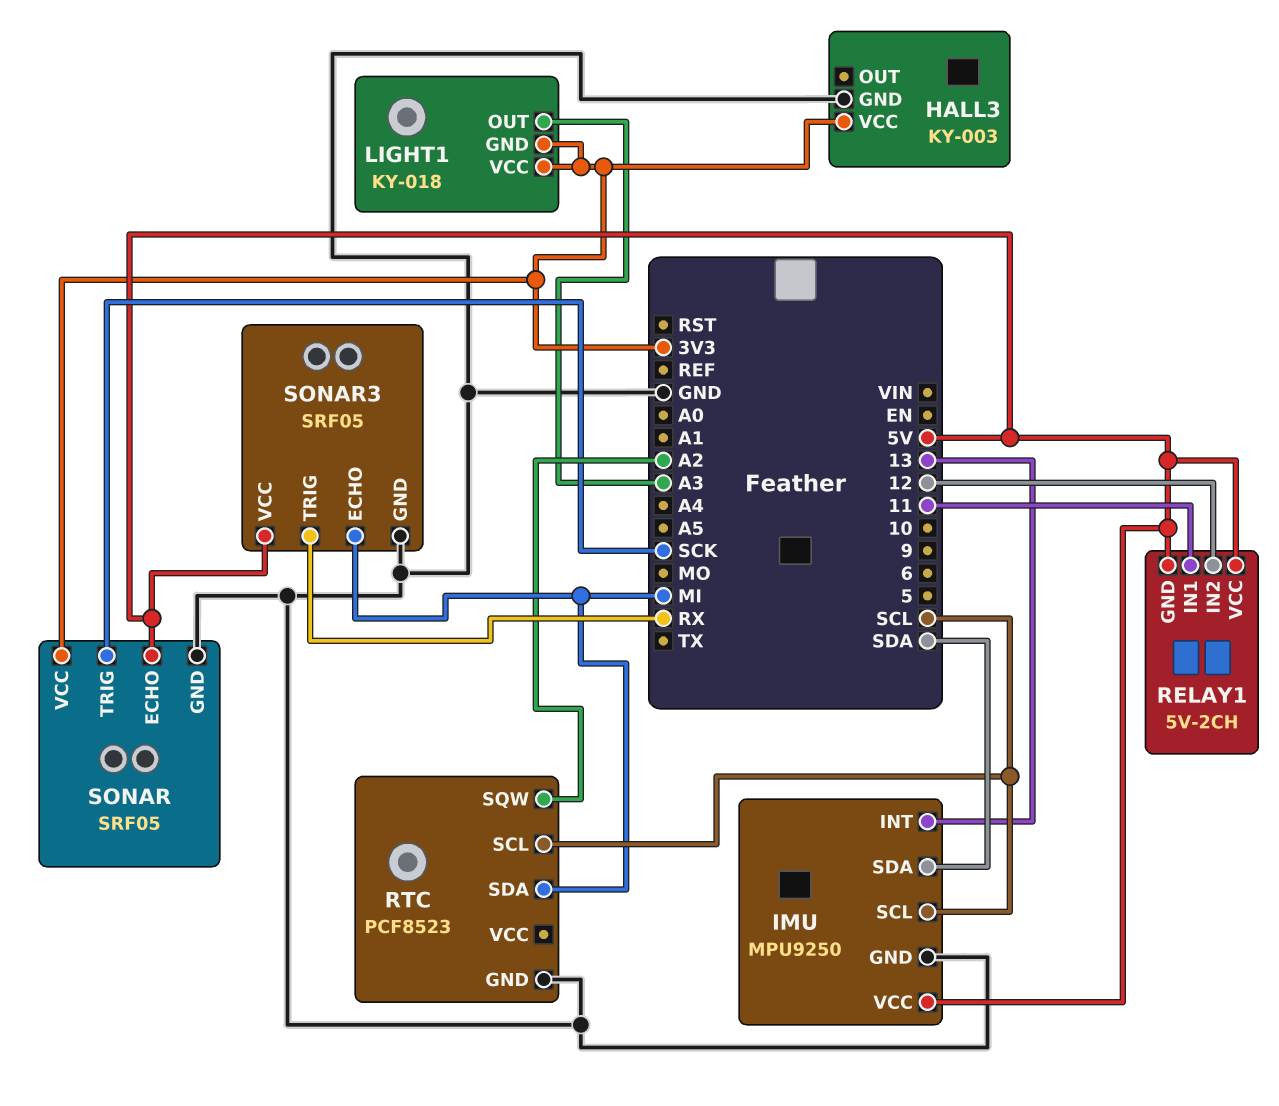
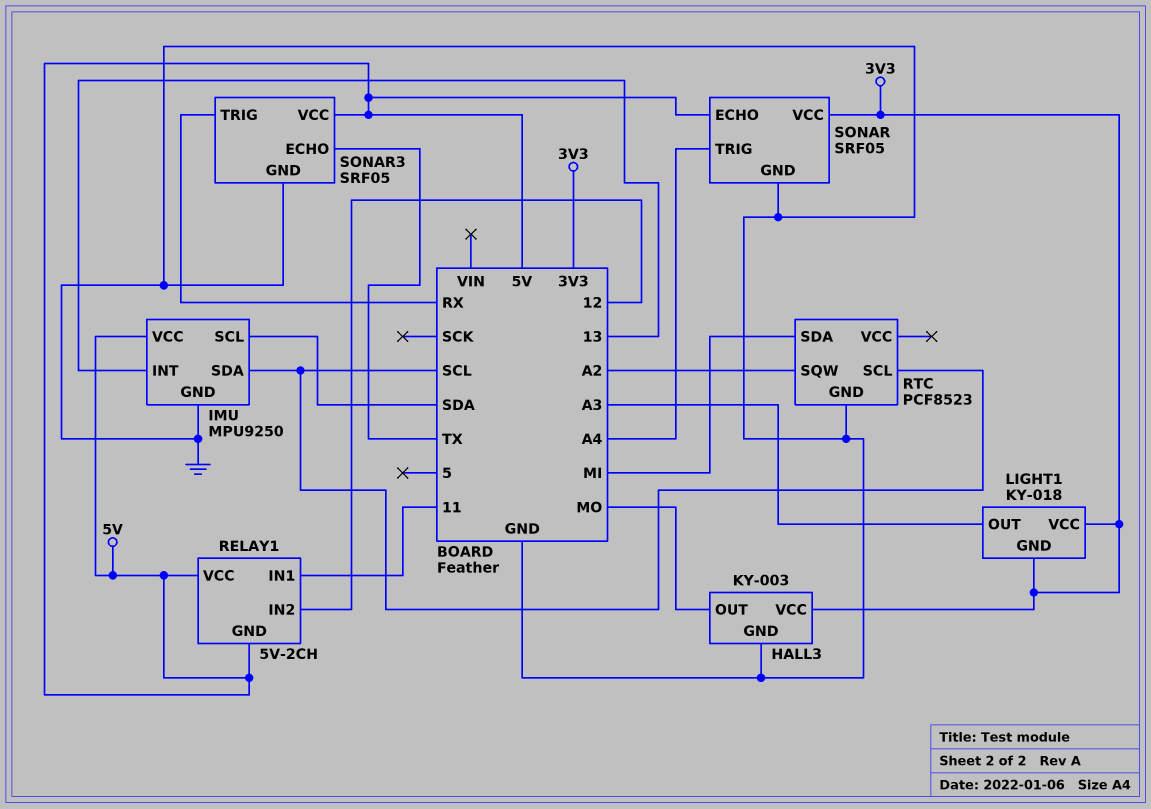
HALL3 pin OUT: none -> MO
IMU pin SCL: SCL -> SDA
IMU pin SDA: SDA -> SCL
SONAR pin TRIG: SCK -> A4
SONAR3 pin ECHO: MI -> TX

